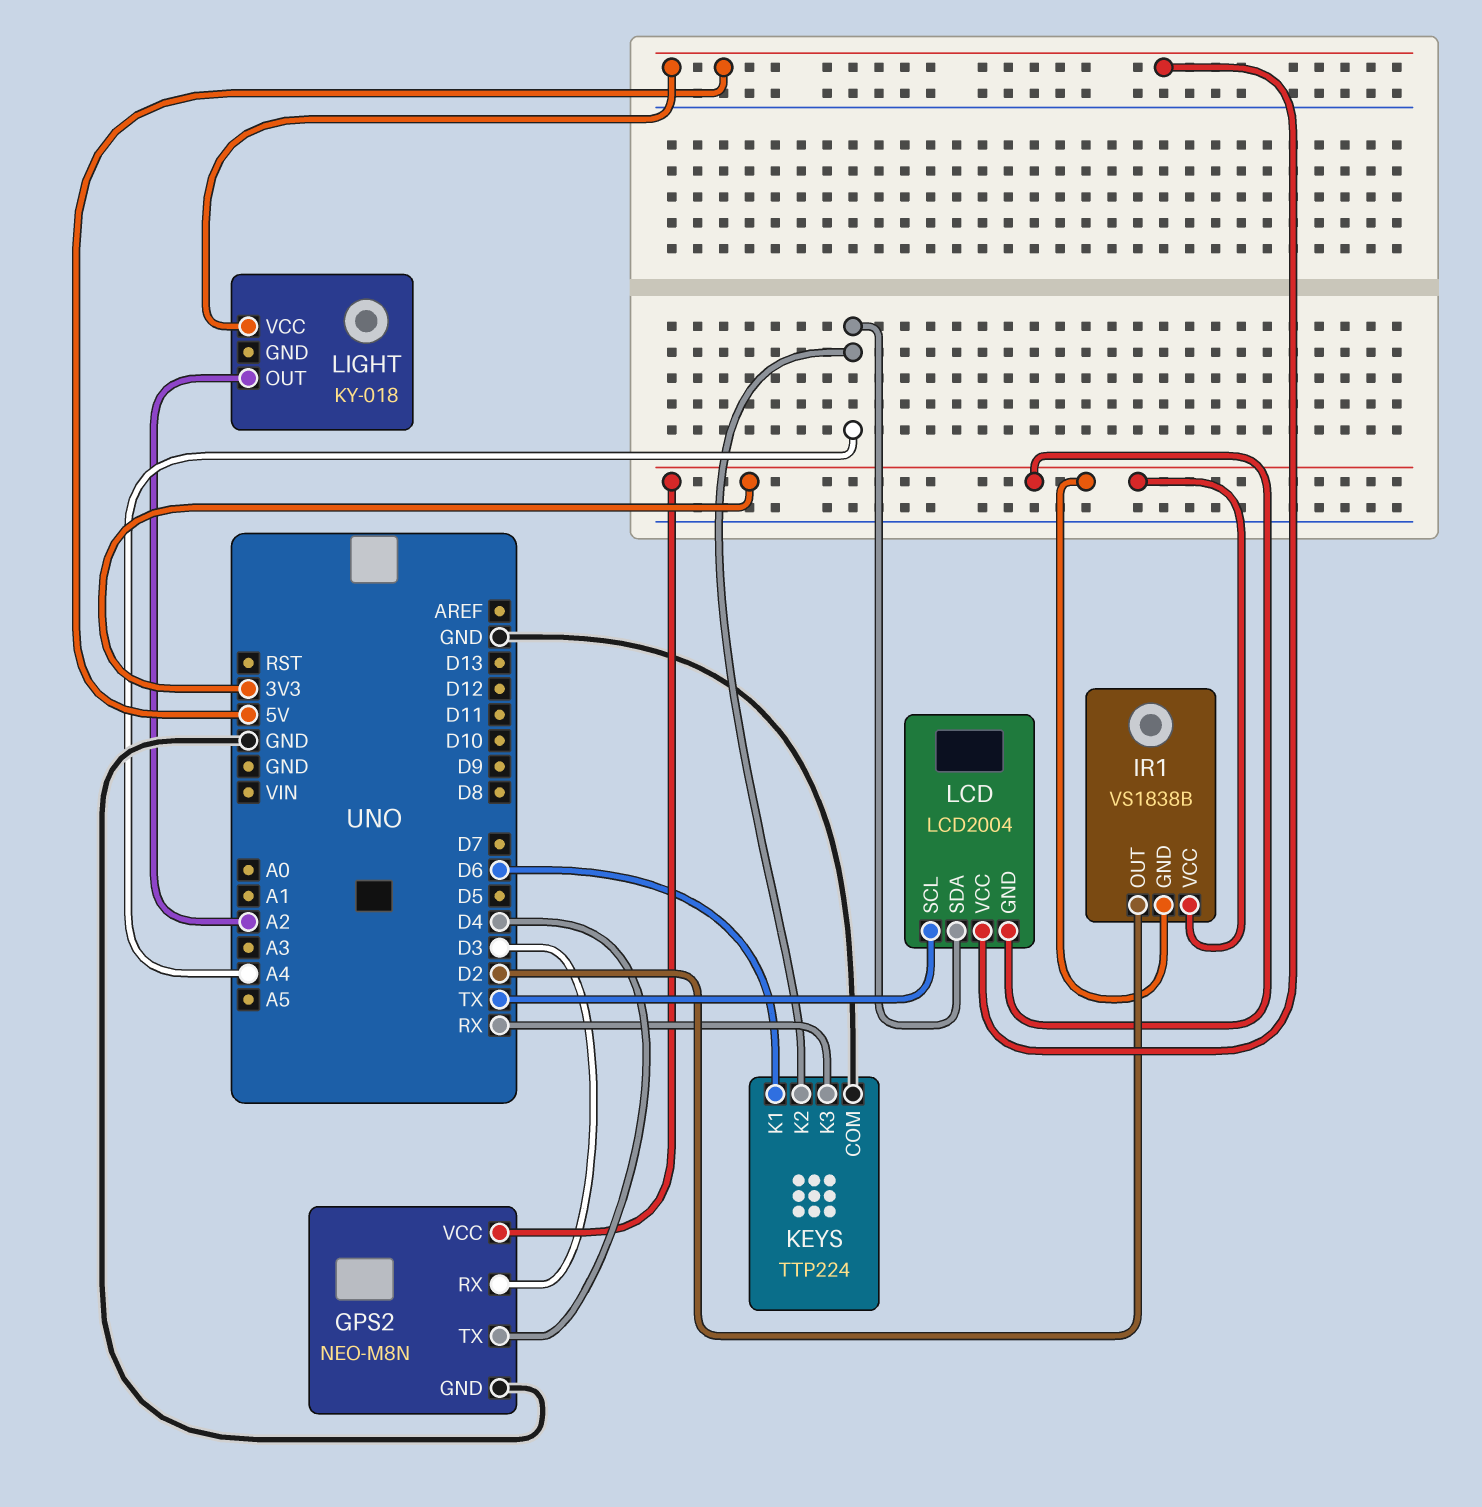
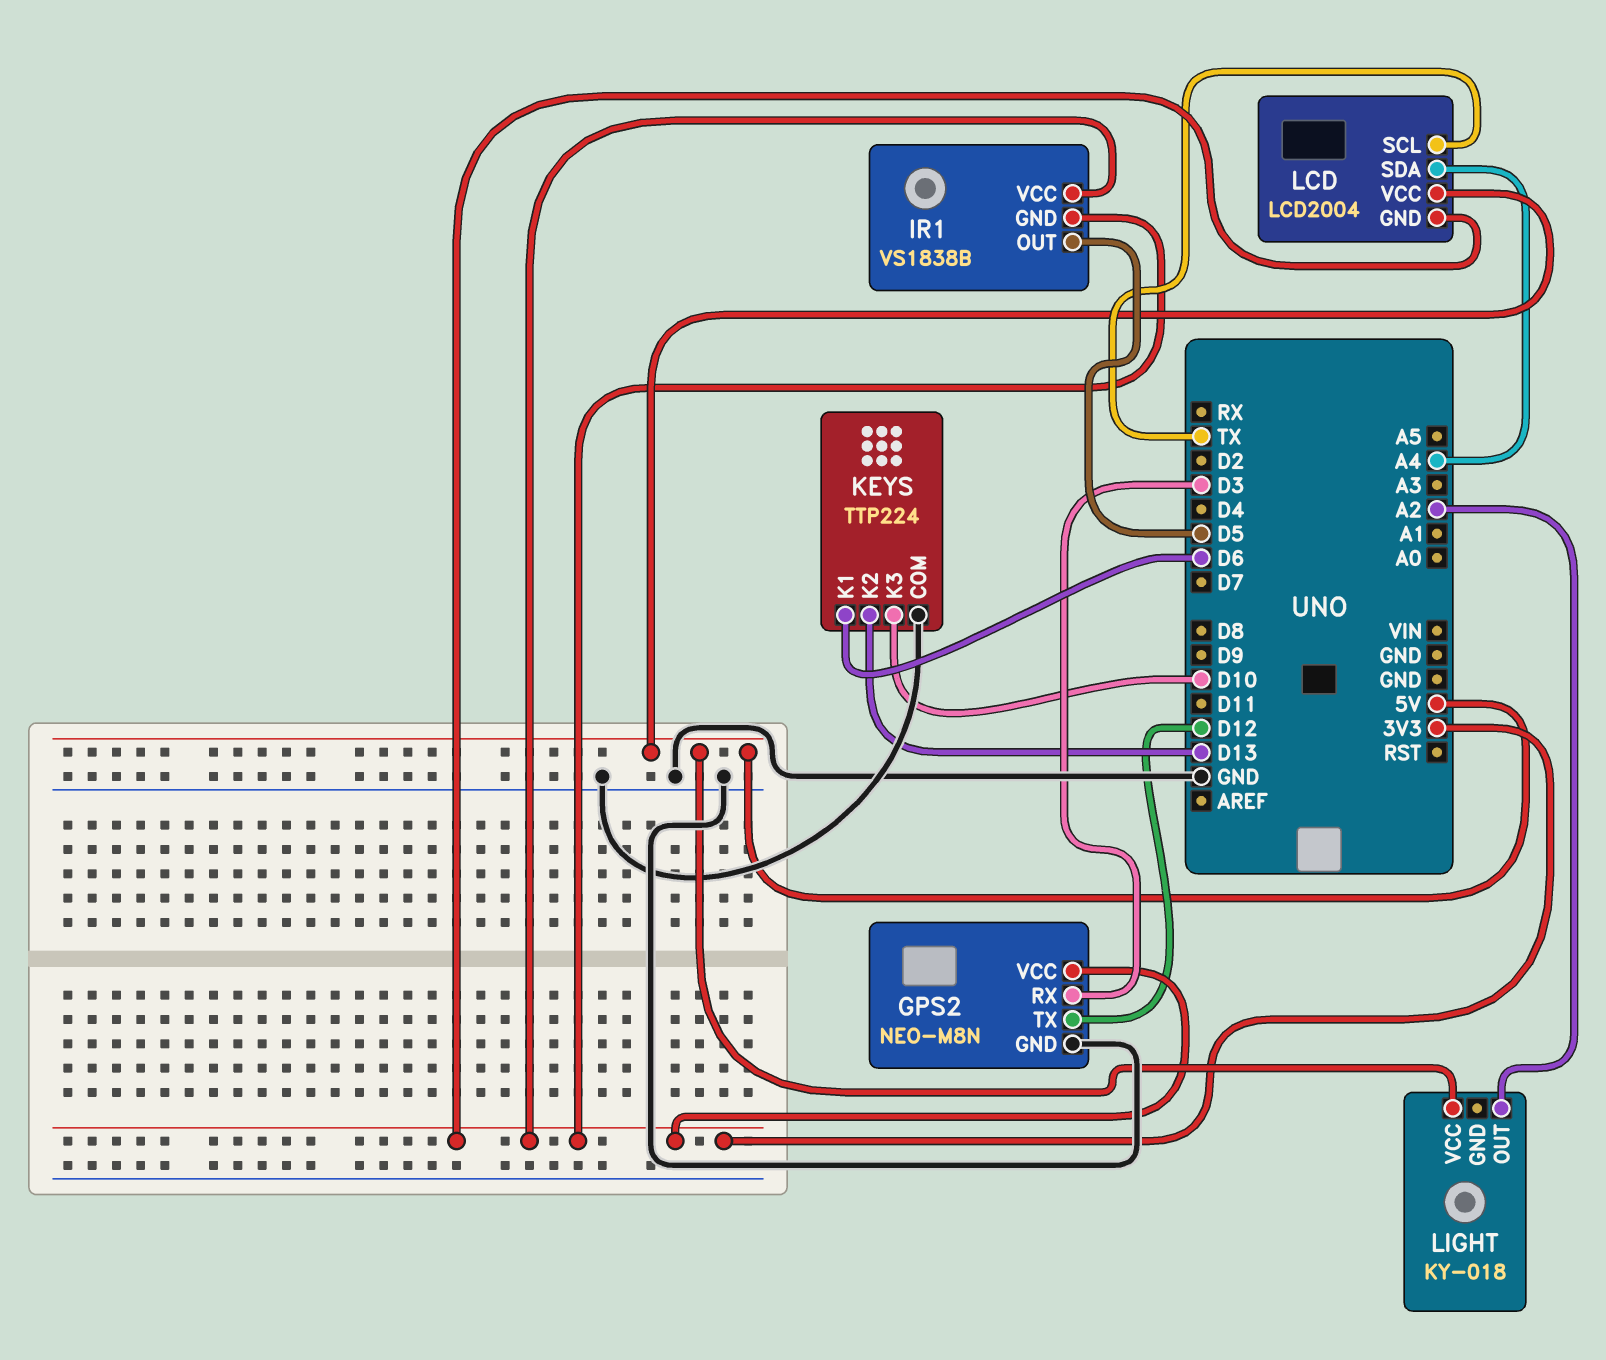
GPS2 pin TX: D4 -> D12
IR1 pin OUT: D2 -> D5
KEYS pin K2: A4 -> D13
KEYS pin K3: RX -> D10

